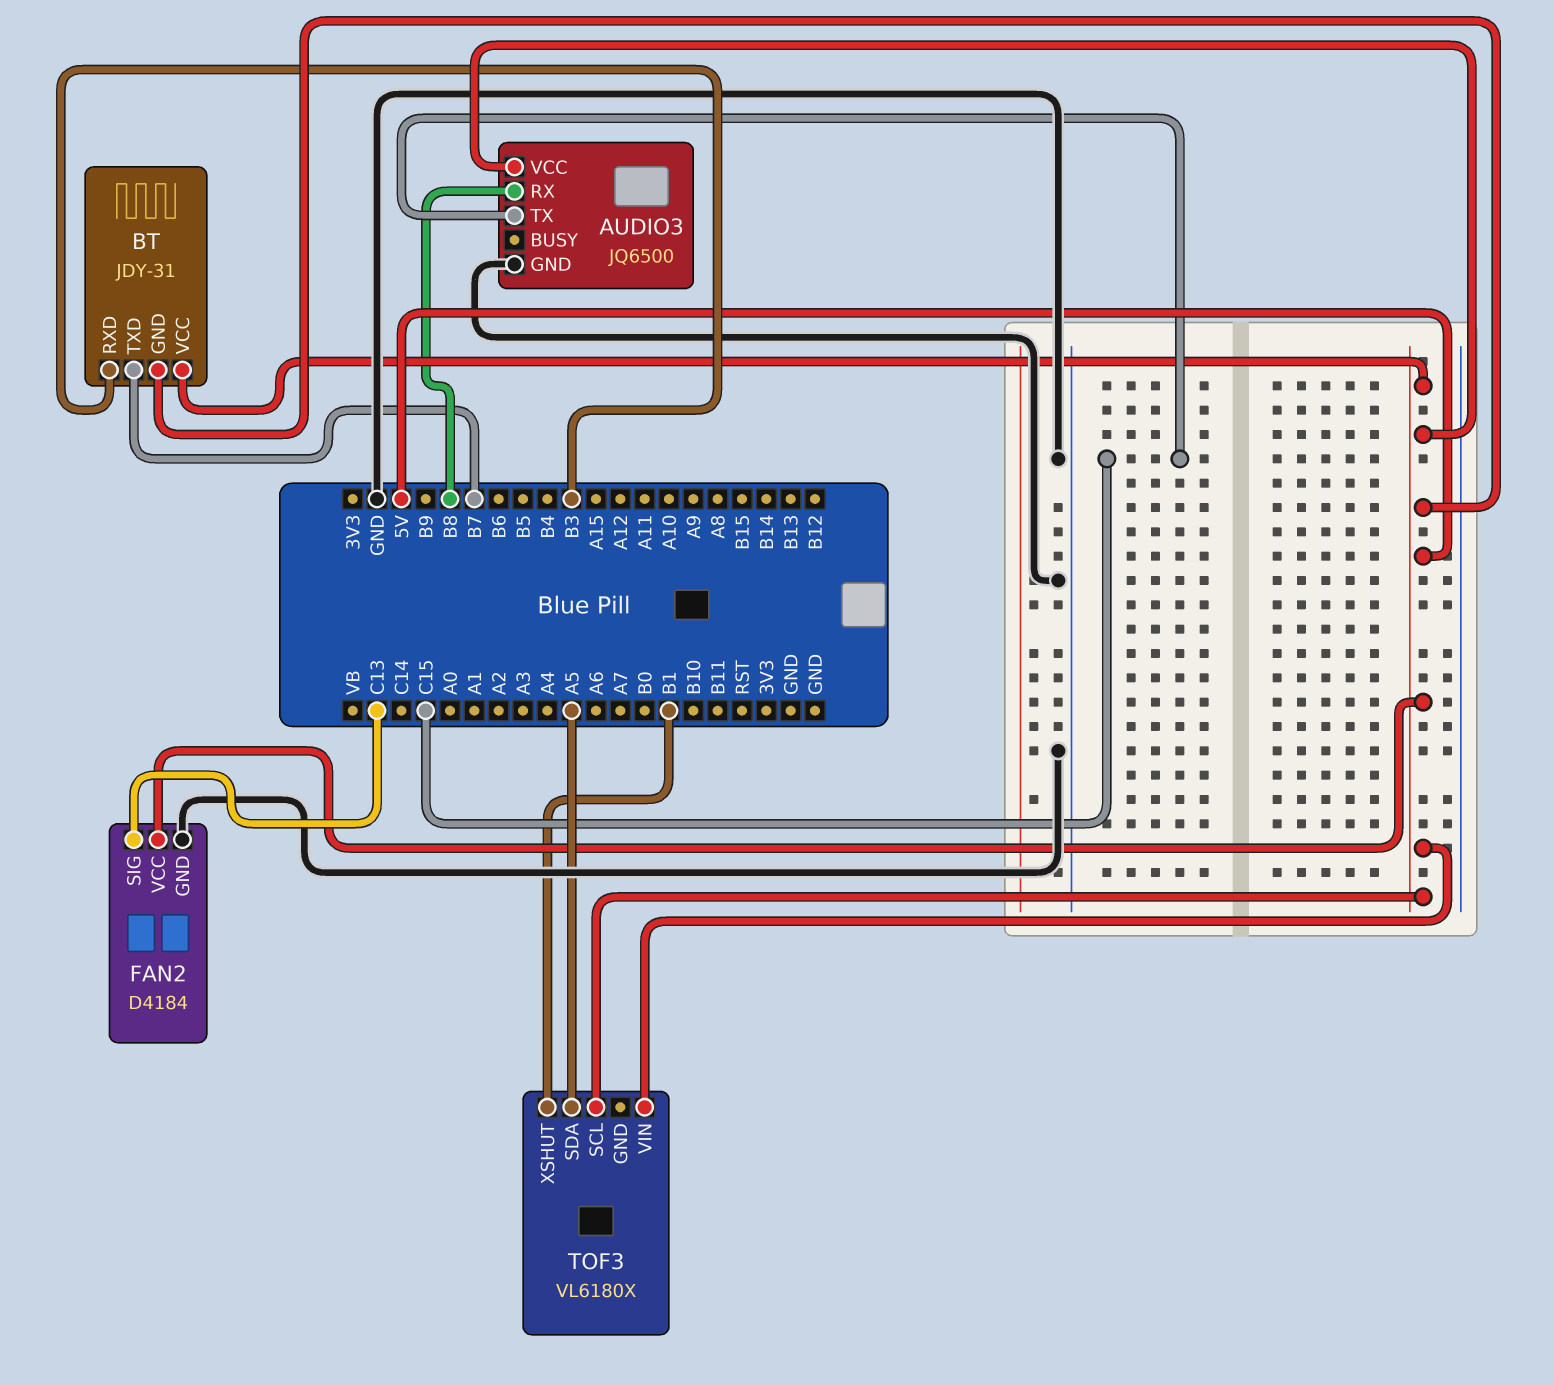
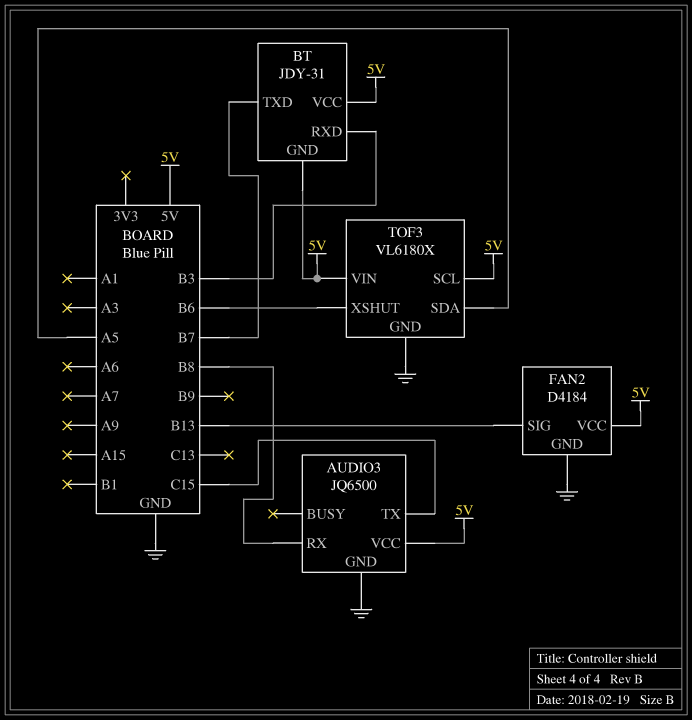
FAN2 pin SIG: C13 -> B13
TOF3 pin GND: none -> GND
TOF3 pin XSHUT: B1 -> B6

